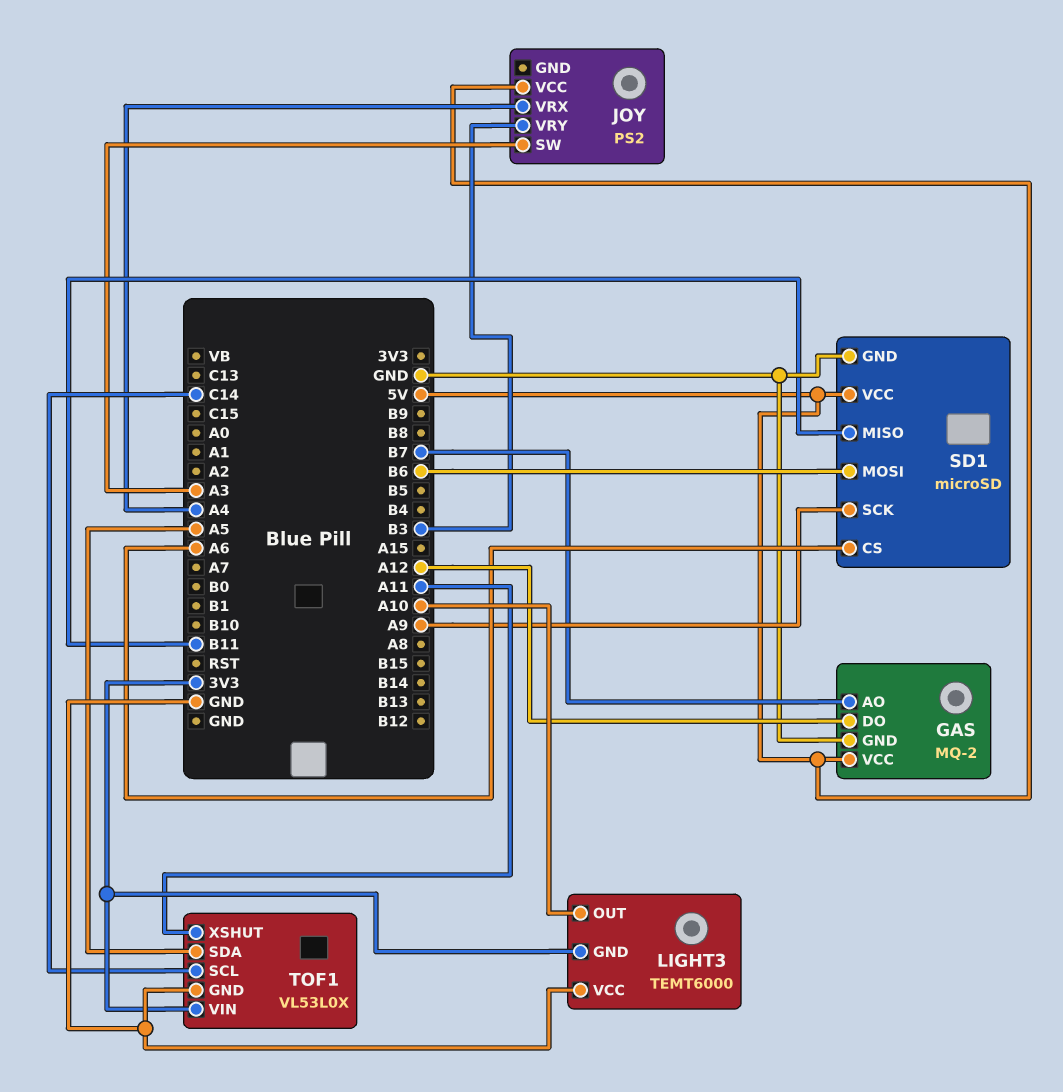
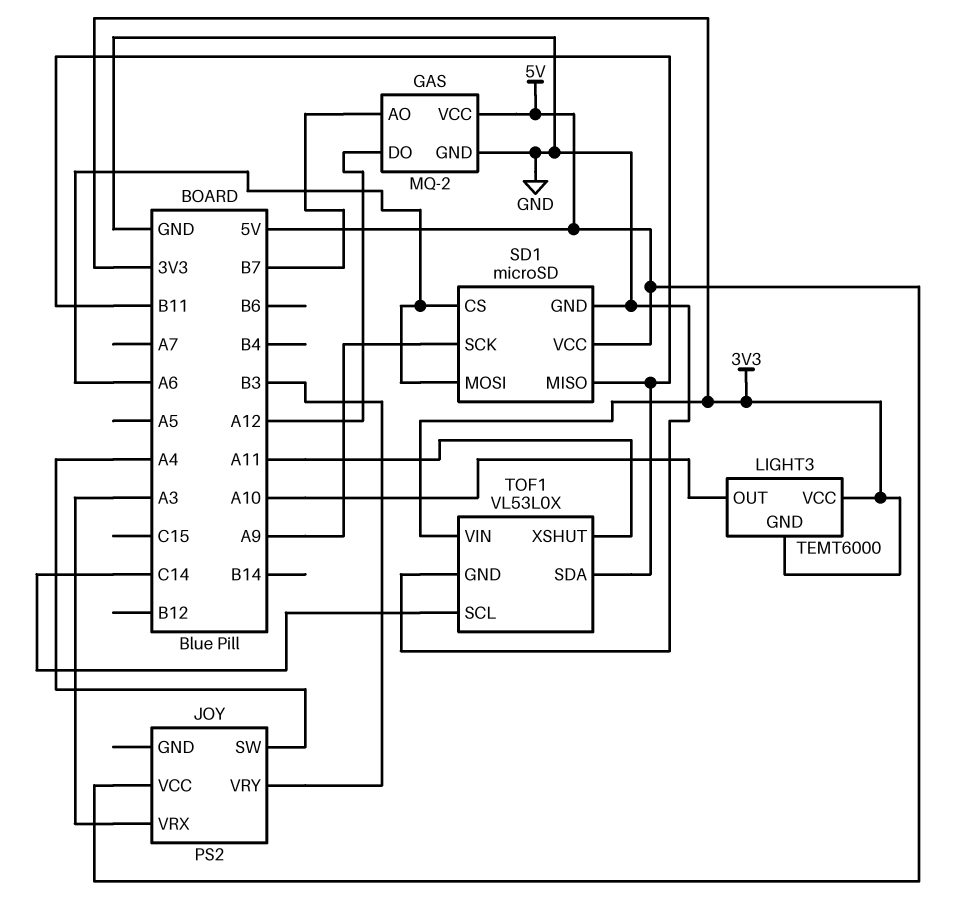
JOY pin SW: A3 -> A4
JOY pin VRX: A4 -> A3
LIGHT3 pin VCC: GND -> 3V3
SD1 pin MOSI: B6 -> A6
TOF1 pin SDA: A5 -> B11

